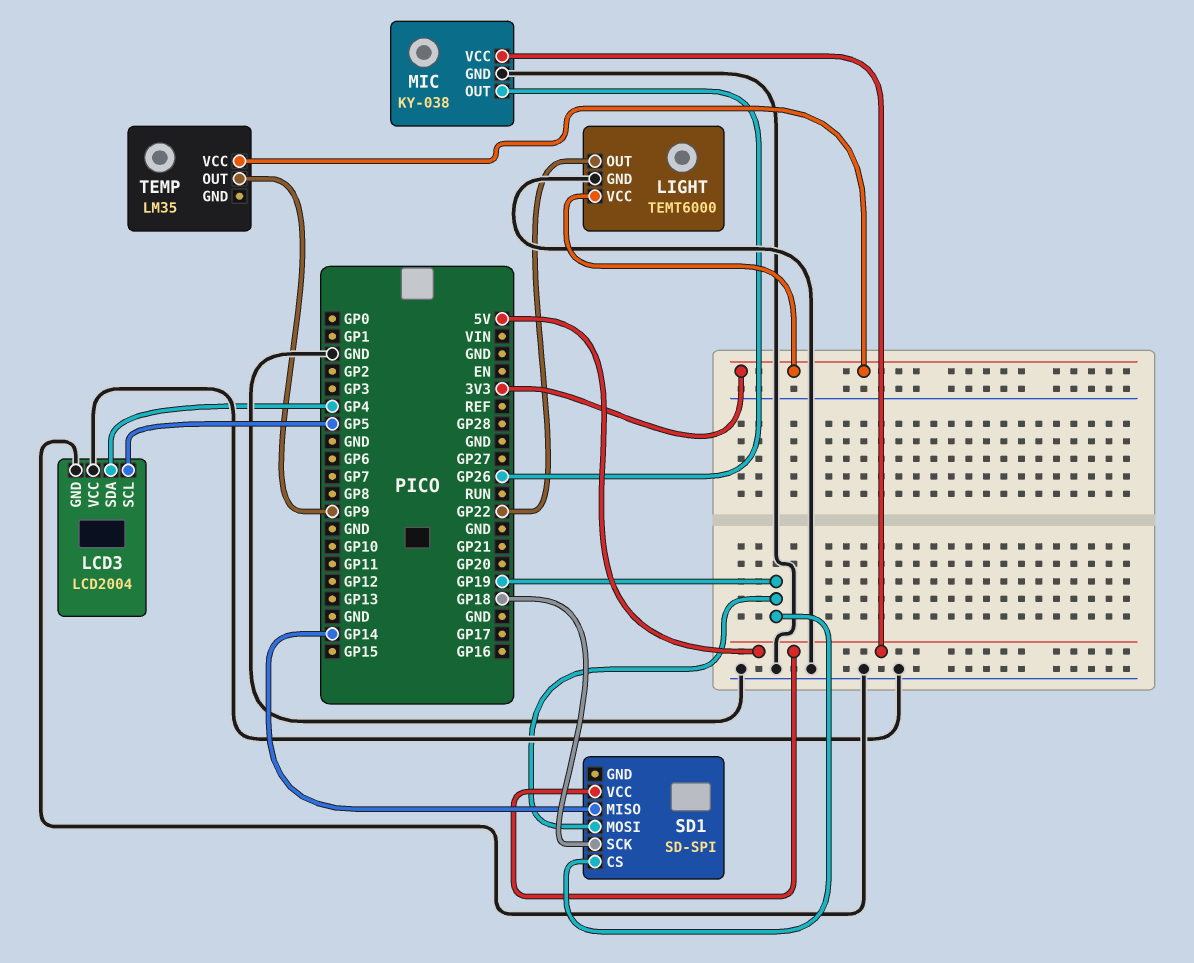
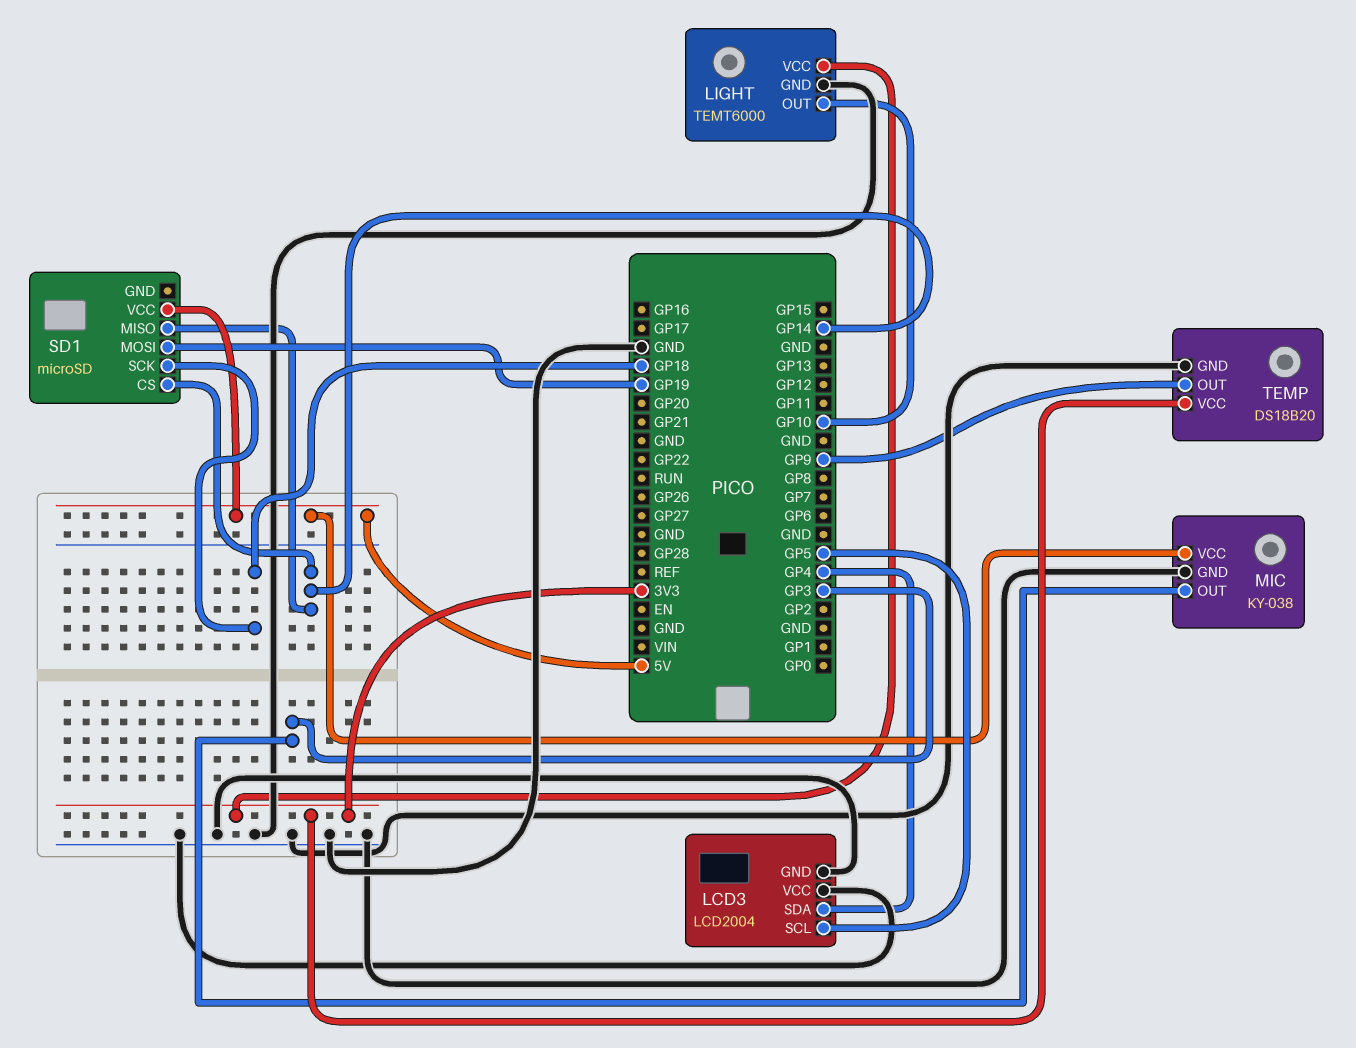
LIGHT pin OUT: GP22 -> GP10
MIC pin OUT: GP26 -> GP3
SD1: SD-SPI -> microSD
SD1 pin CS: GP19 -> GP14
TEMP: LM35 -> DS18B20
TEMP pin GND: none -> GND

